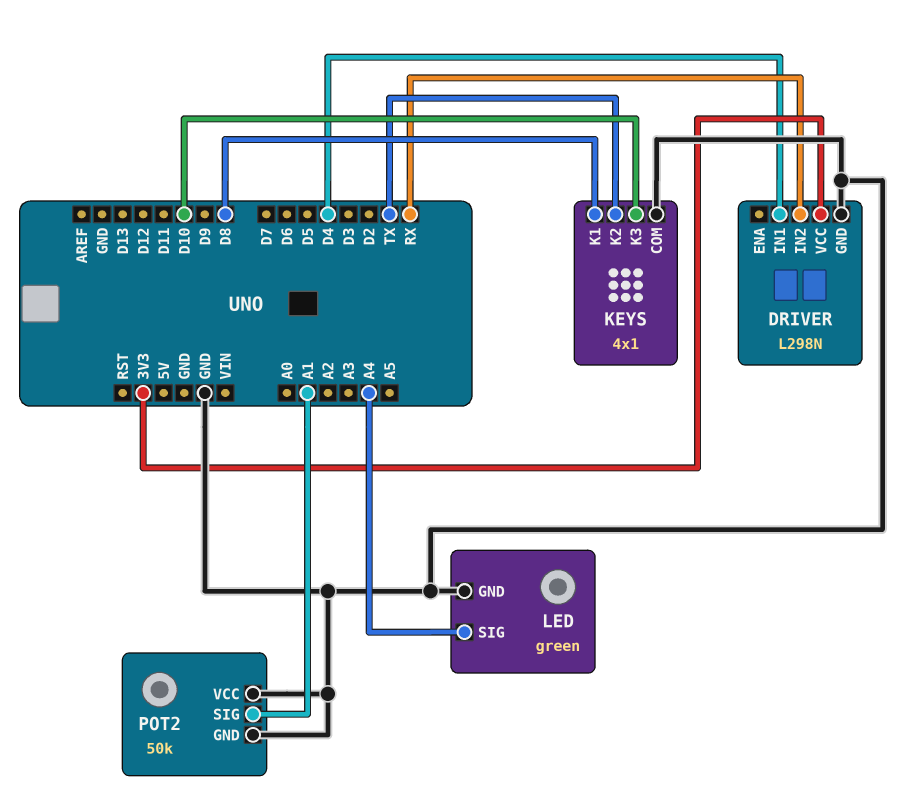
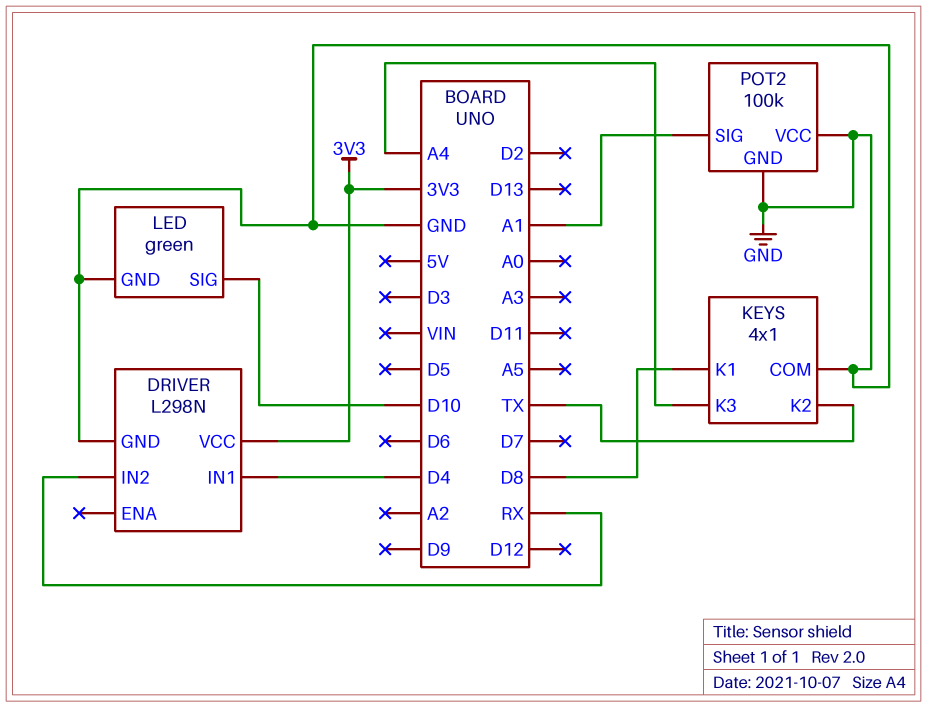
KEYS pin K3: D10 -> A4
LED pin SIG: A4 -> D10
POT2: 50k -> 100k

